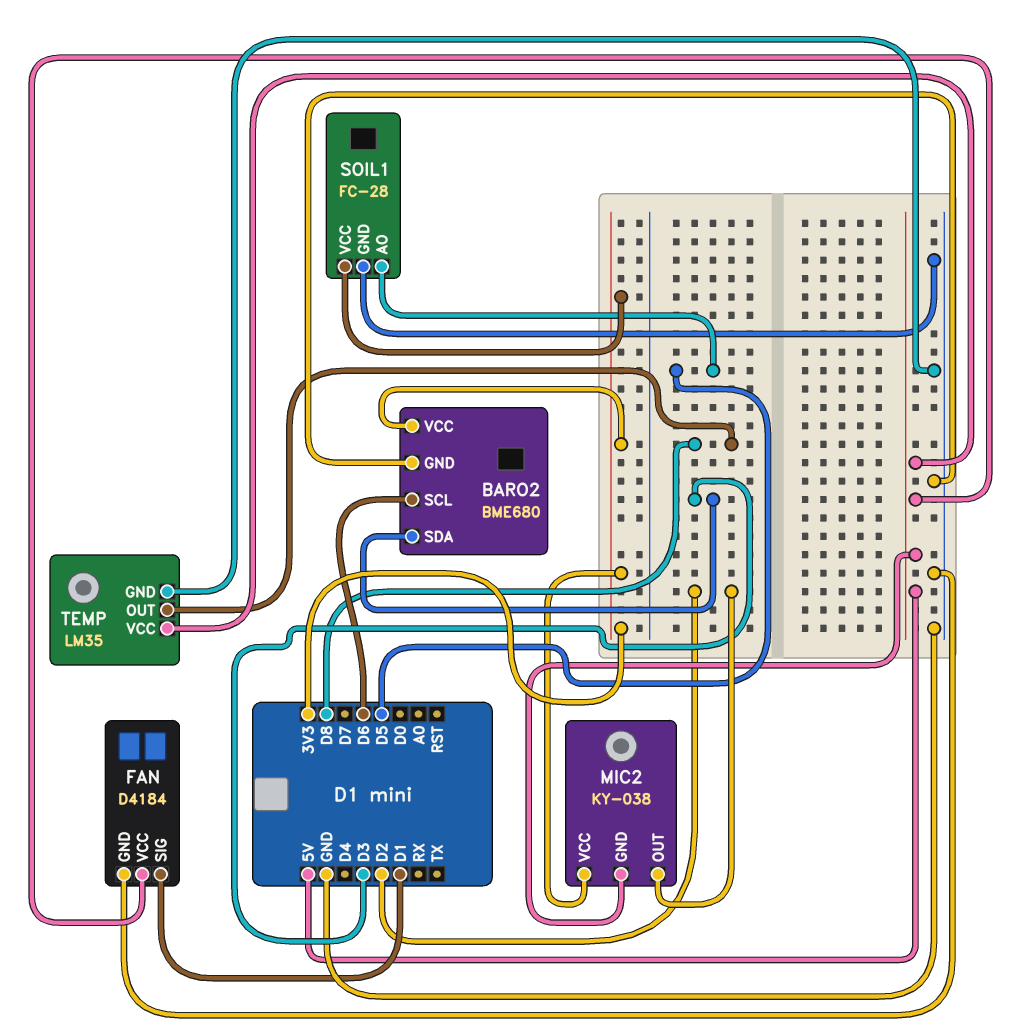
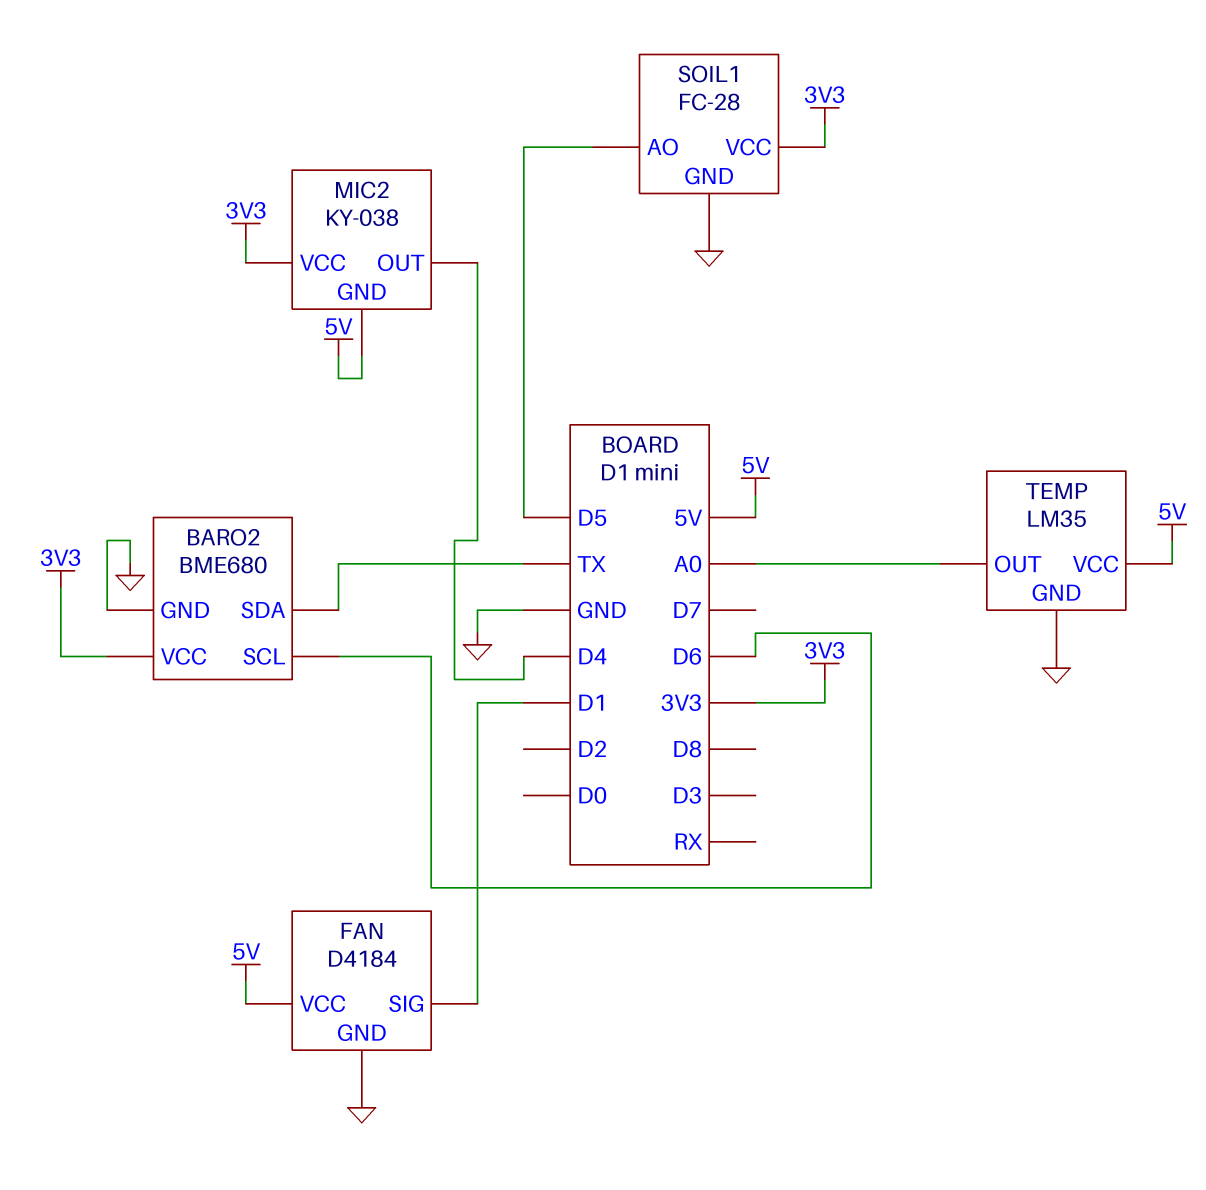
BARO2 pin SDA: D3 -> TX
MIC2 pin OUT: D2 -> D4
TEMP pin OUT: D8 -> A0

